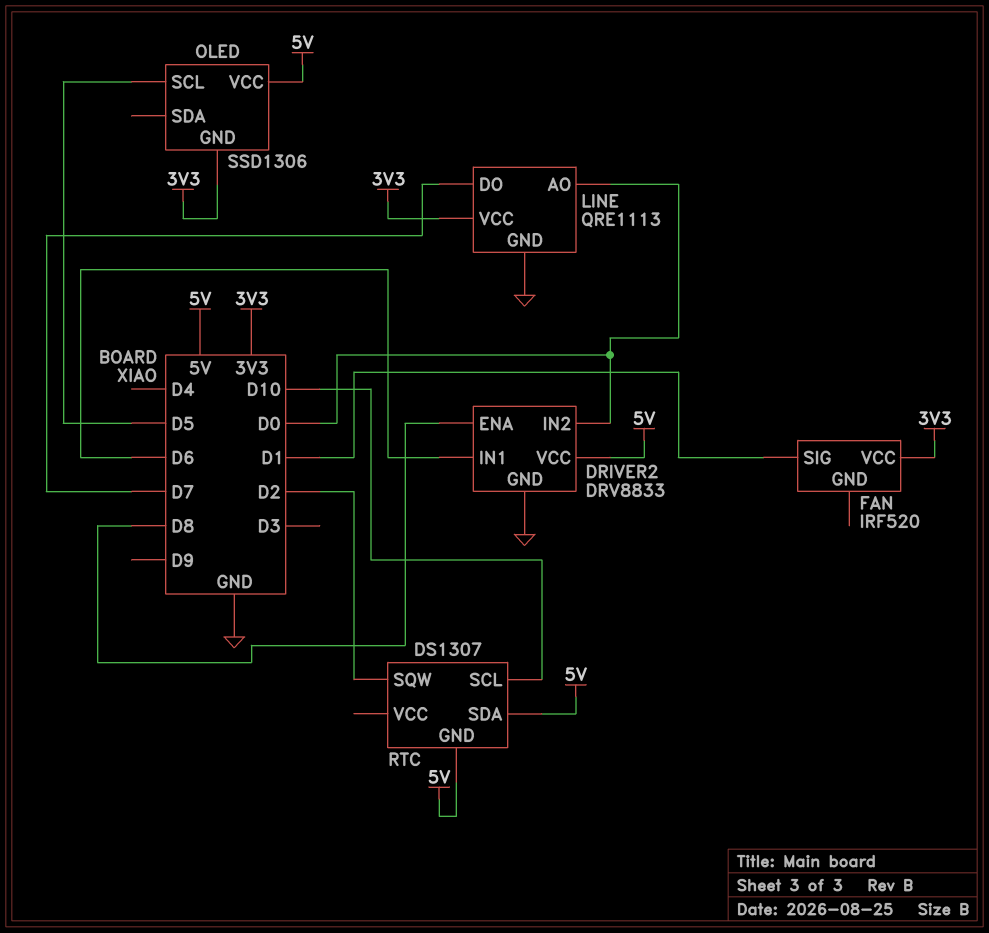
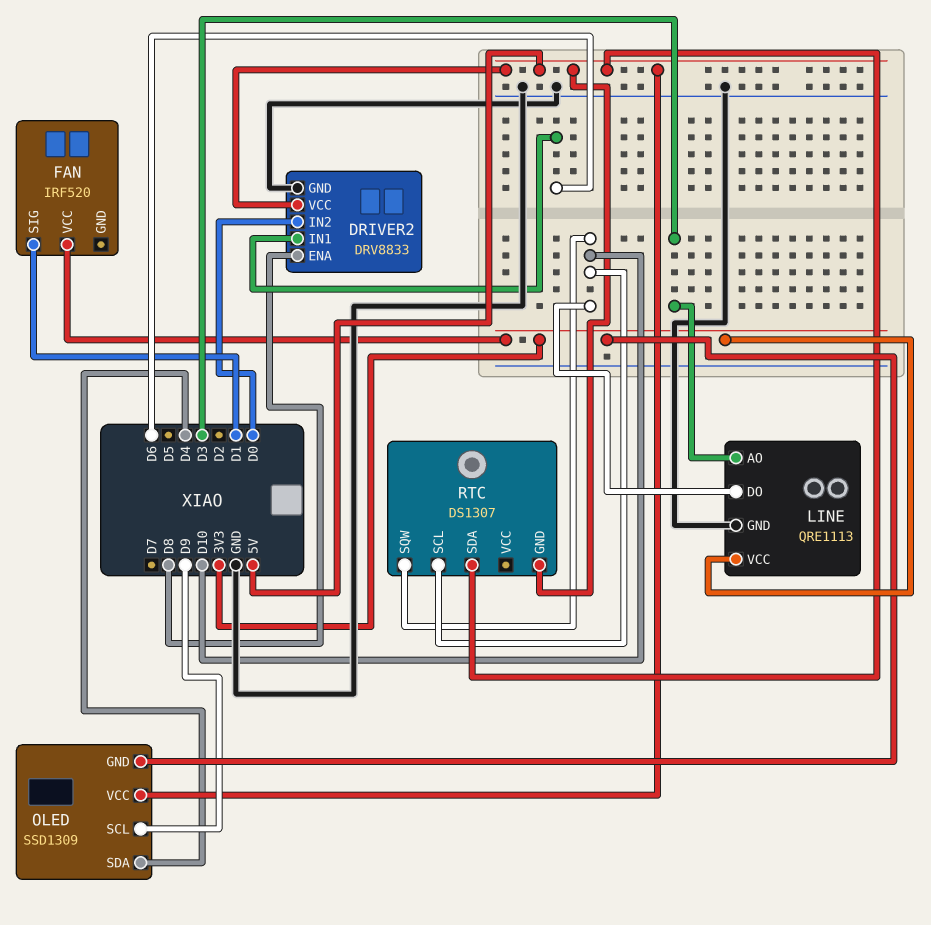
LINE pin AO: D0 -> D3
LINE pin DO: D7 -> D10
OLED: SSD1306 -> SSD1309
OLED pin SCL: D5 -> D9
OLED pin SDA: none -> D4
RTC pin SQW: D2 -> D10

